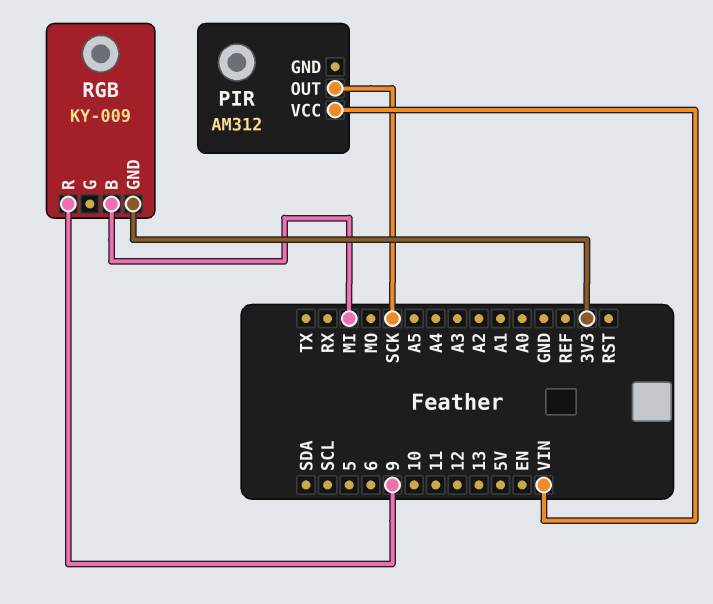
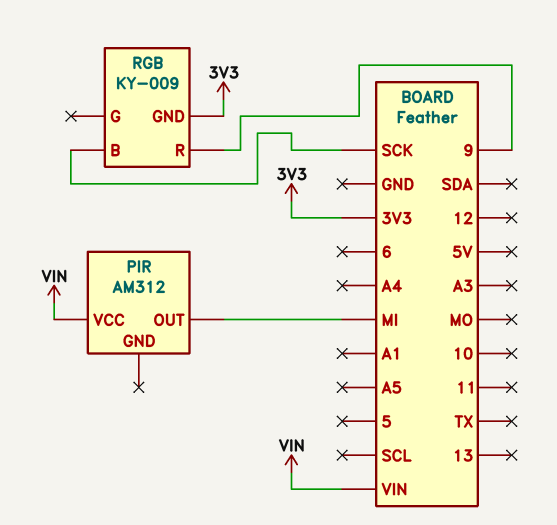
PIR pin OUT: SCK -> MI
RGB pin B: MI -> SCK

